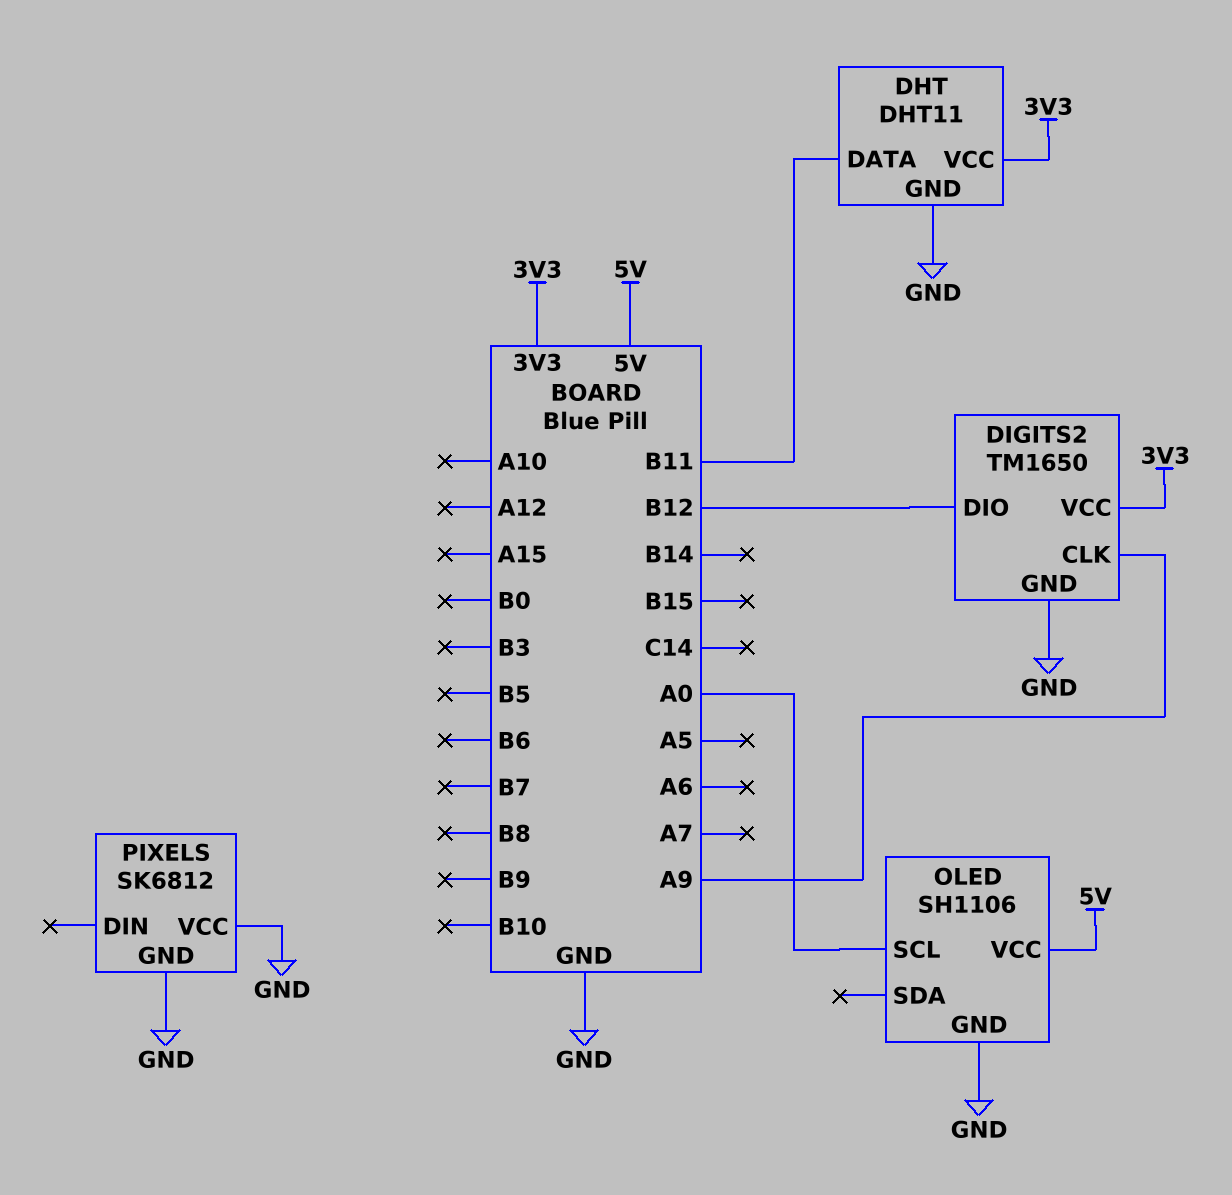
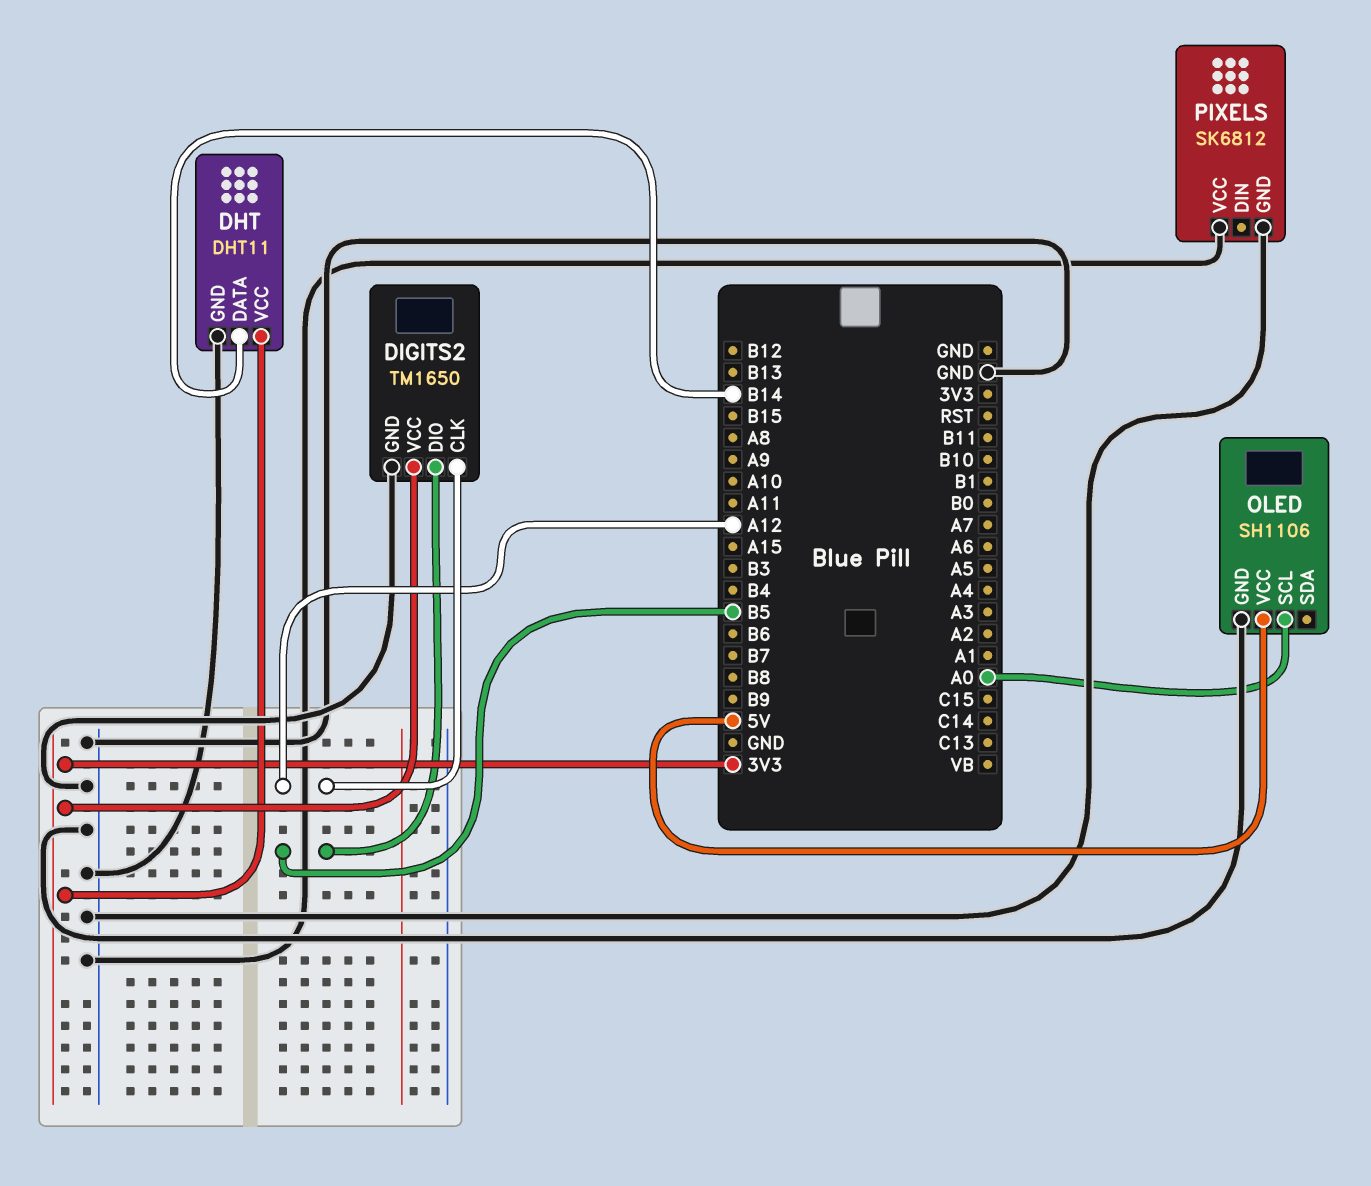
DHT pin DATA: B11 -> B14
DIGITS2 pin CLK: A9 -> A12
DIGITS2 pin DIO: B12 -> B5

